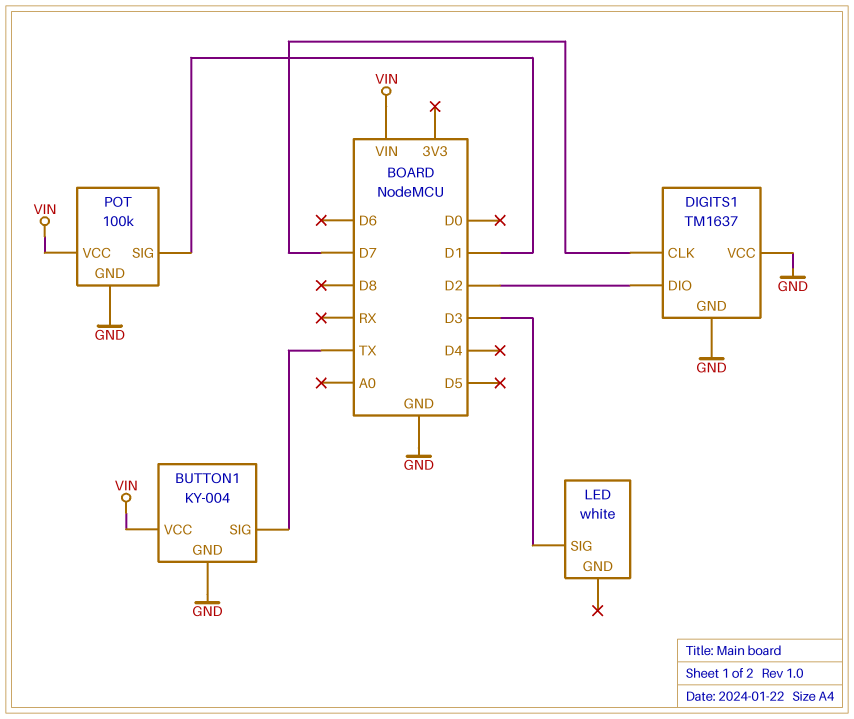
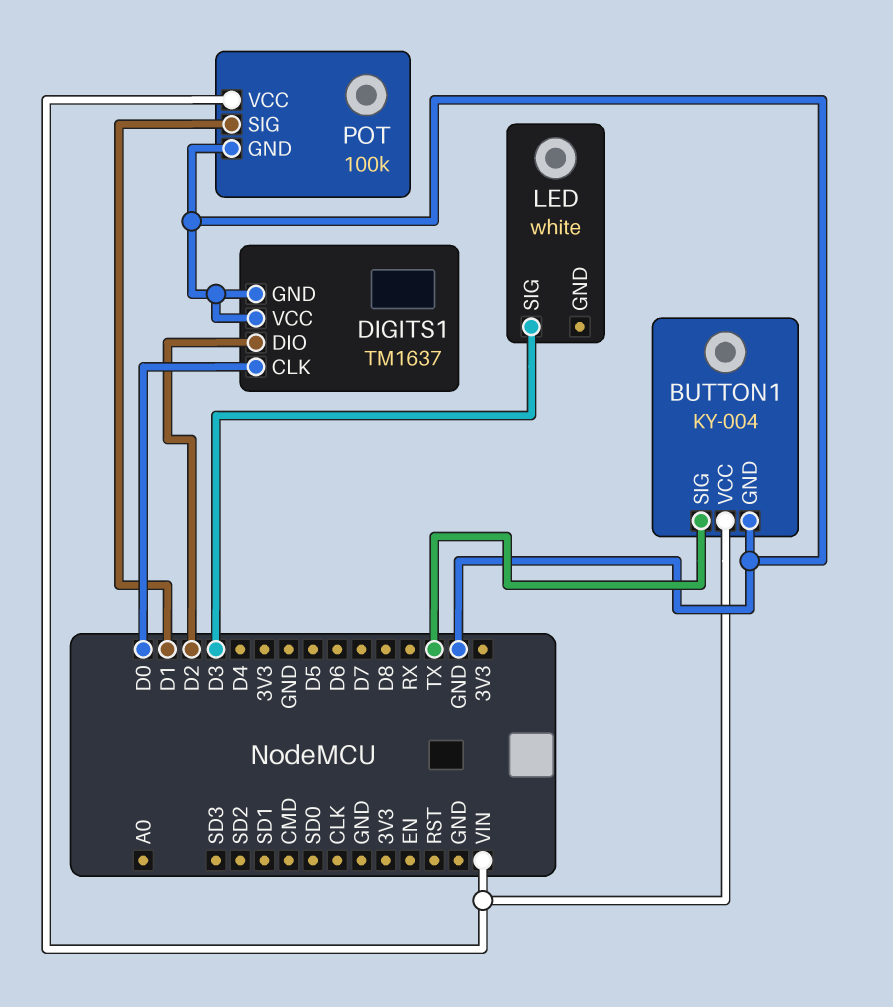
DIGITS1 pin CLK: D7 -> D0

